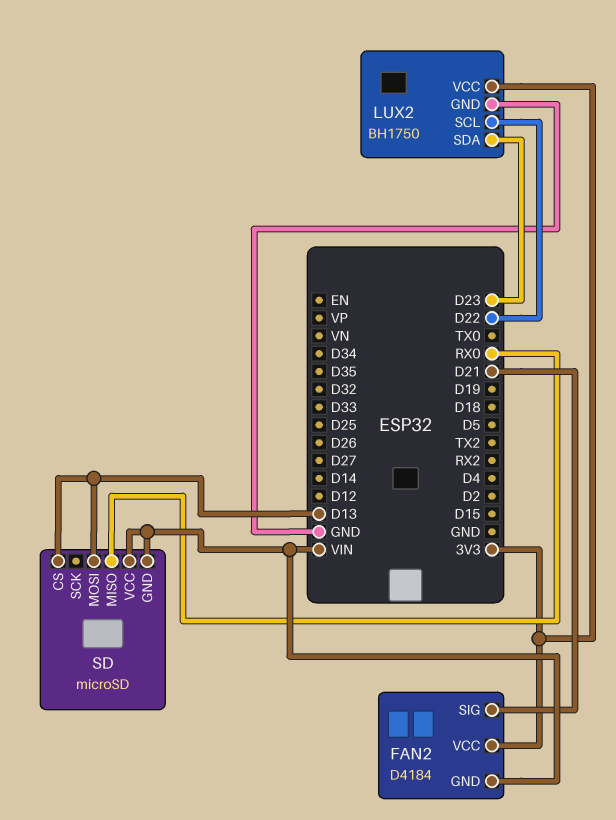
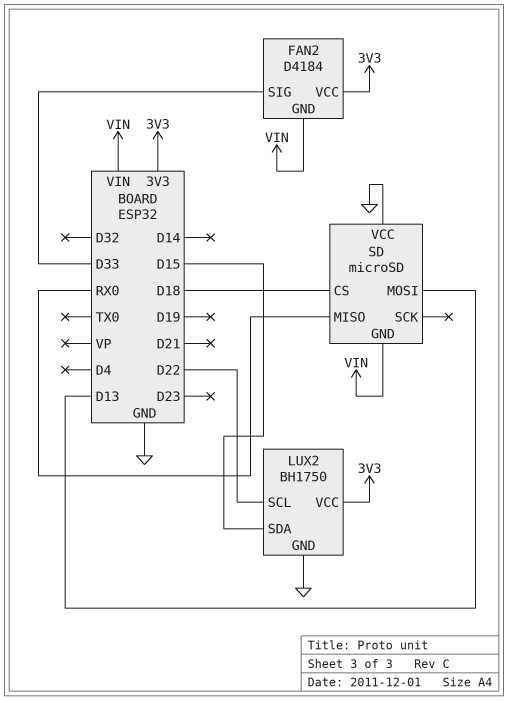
FAN2 pin SIG: D21 -> D33
LUX2 pin SDA: D23 -> D15
SD pin CS: D13 -> D18
SD pin VCC: VIN -> GND

